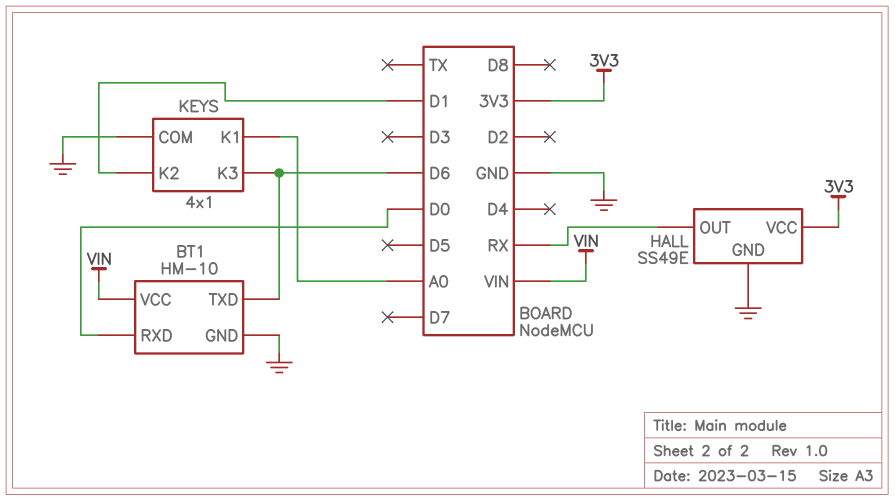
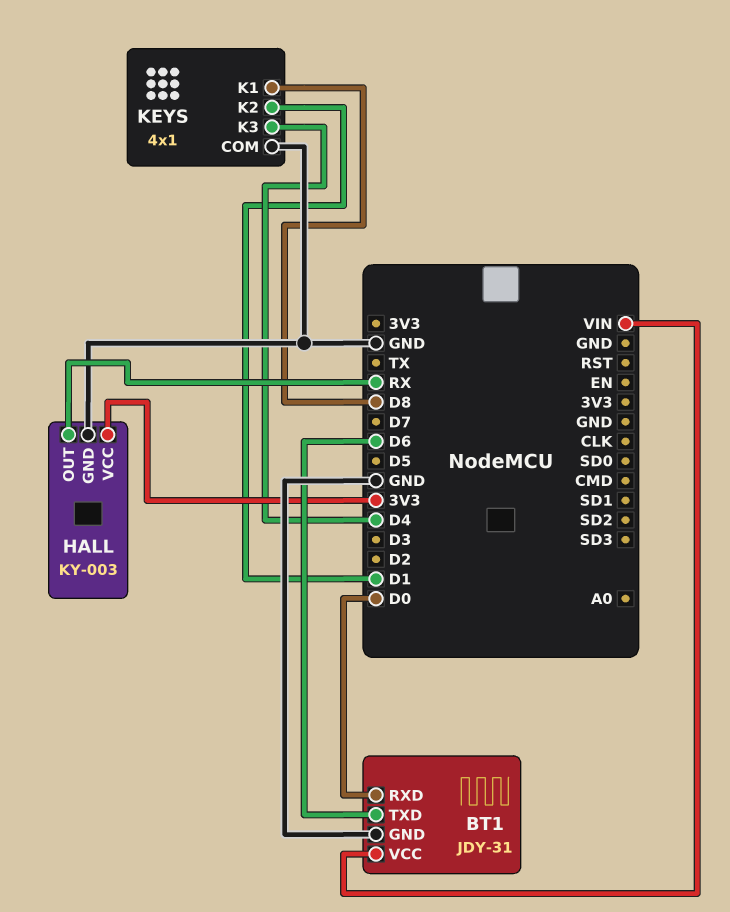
BT1: HM-10 -> JDY-31
HALL: SS49E -> KY-003
KEYS pin K1: A0 -> D8
KEYS pin K3: D6 -> D4

